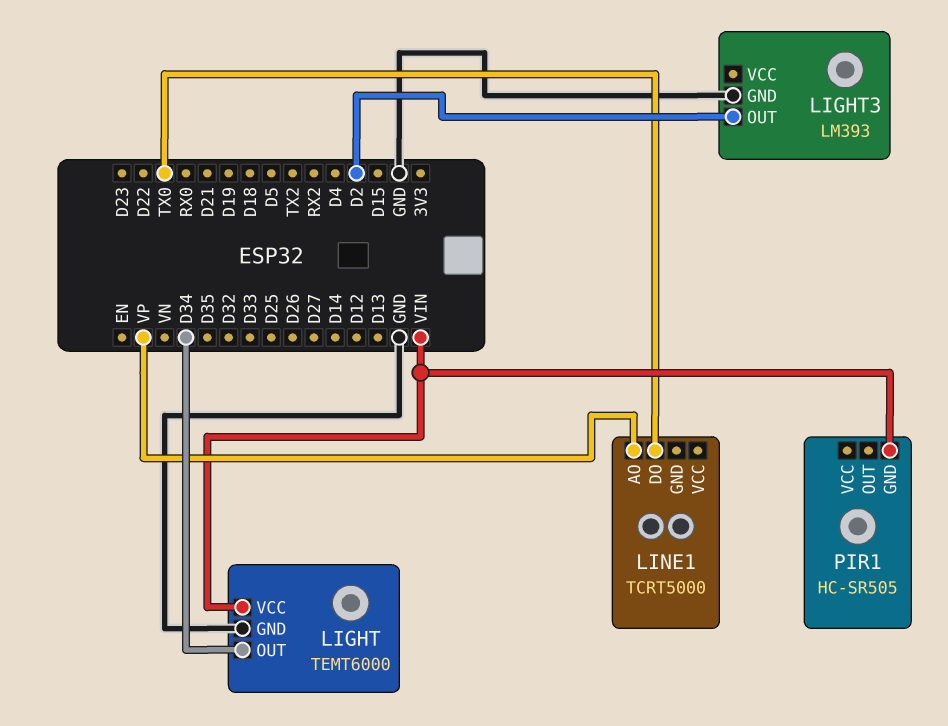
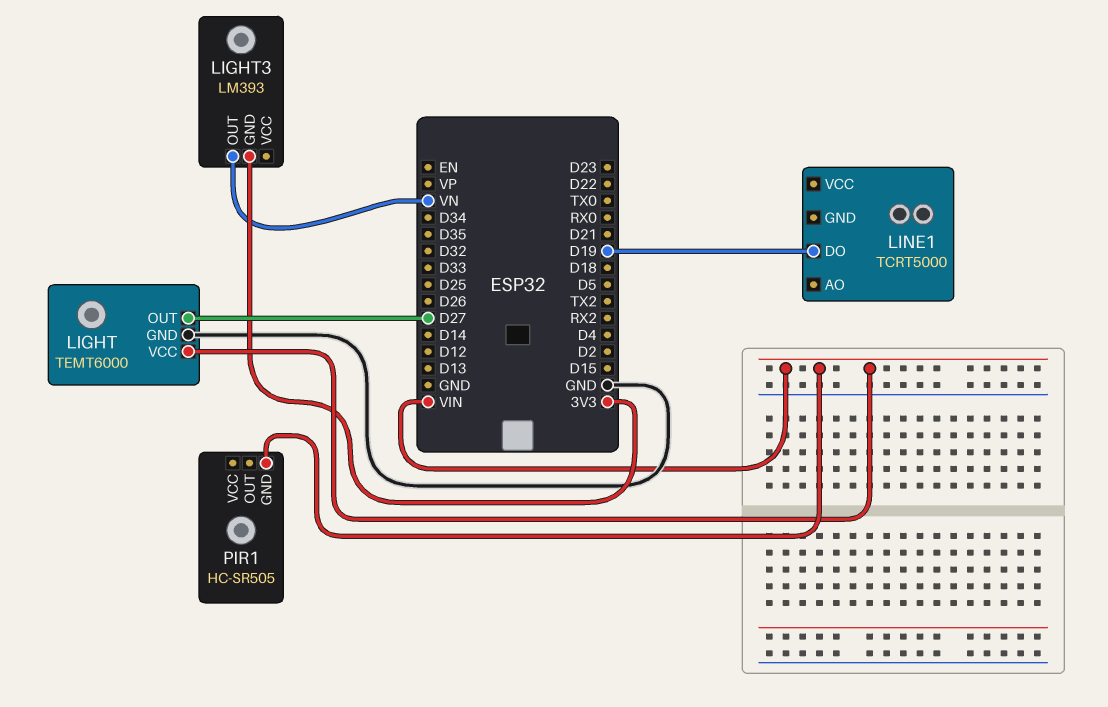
LIGHT pin OUT: D34 -> D27
LIGHT3 pin GND: GND -> 3V3
LIGHT3 pin OUT: D2 -> VN
LINE1 pin AO: VP -> none
LINE1 pin DO: TX0 -> D19

